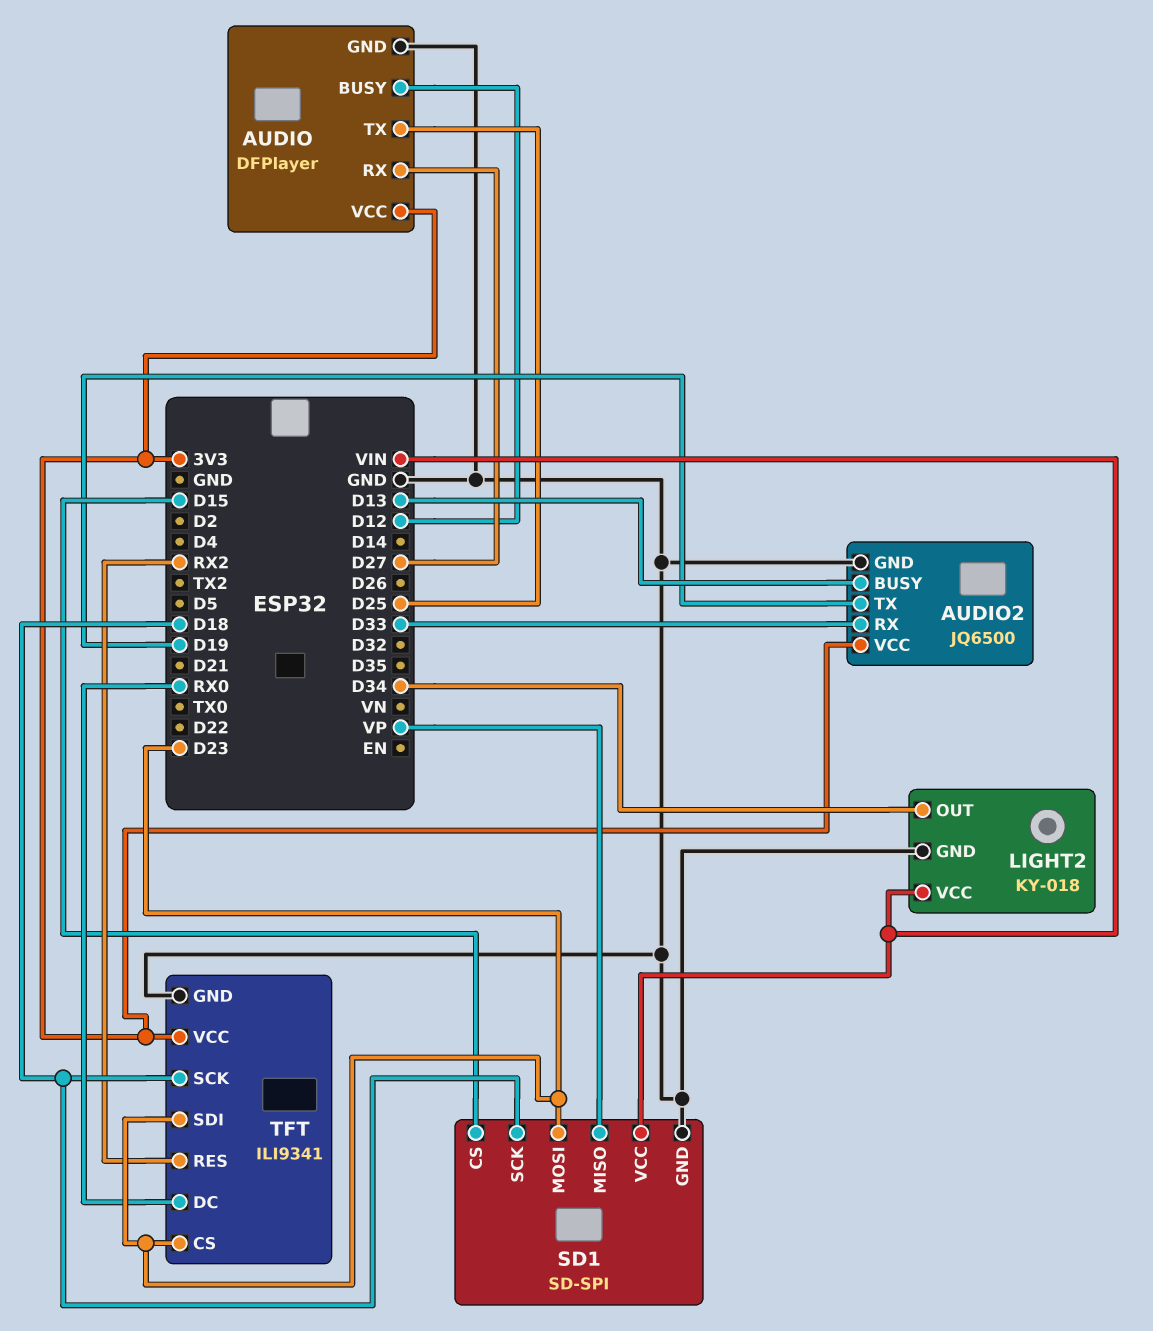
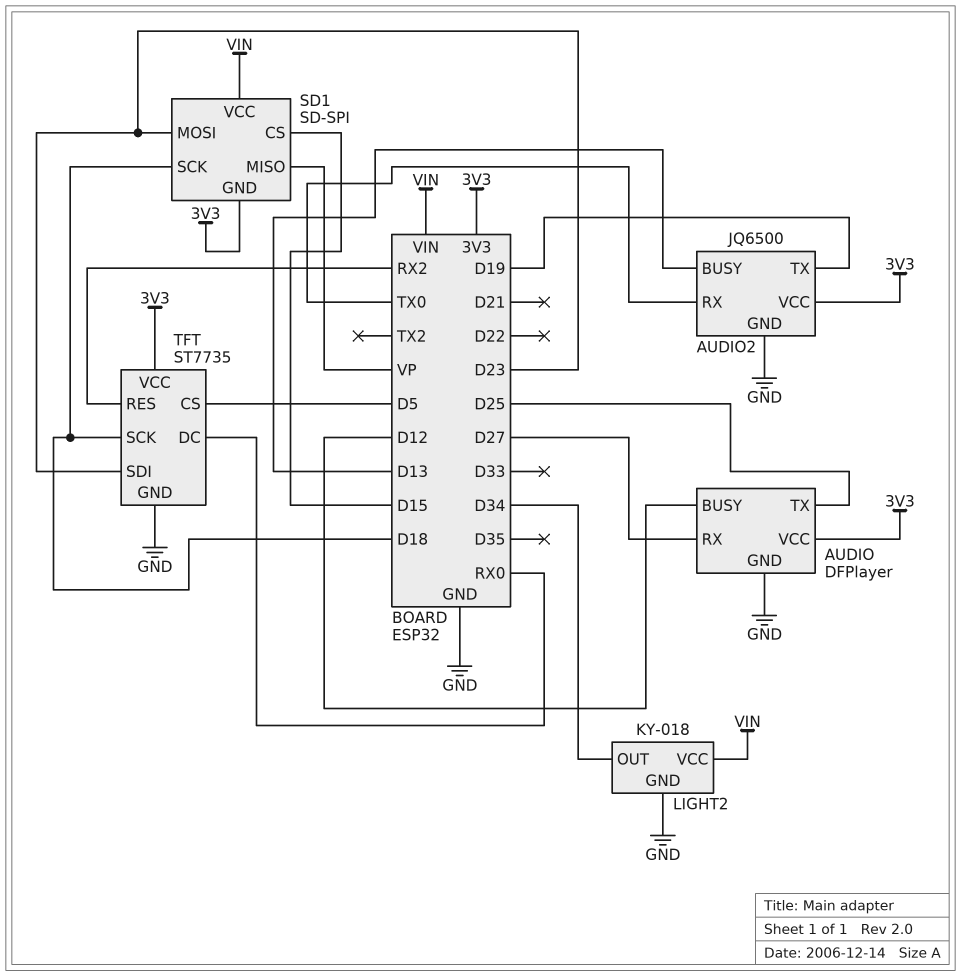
AUDIO2 pin RX: D33 -> TX0
SD1 pin GND: GND -> 3V3
TFT: ILI9341 -> ST7735
TFT pin CS: D23 -> D5

